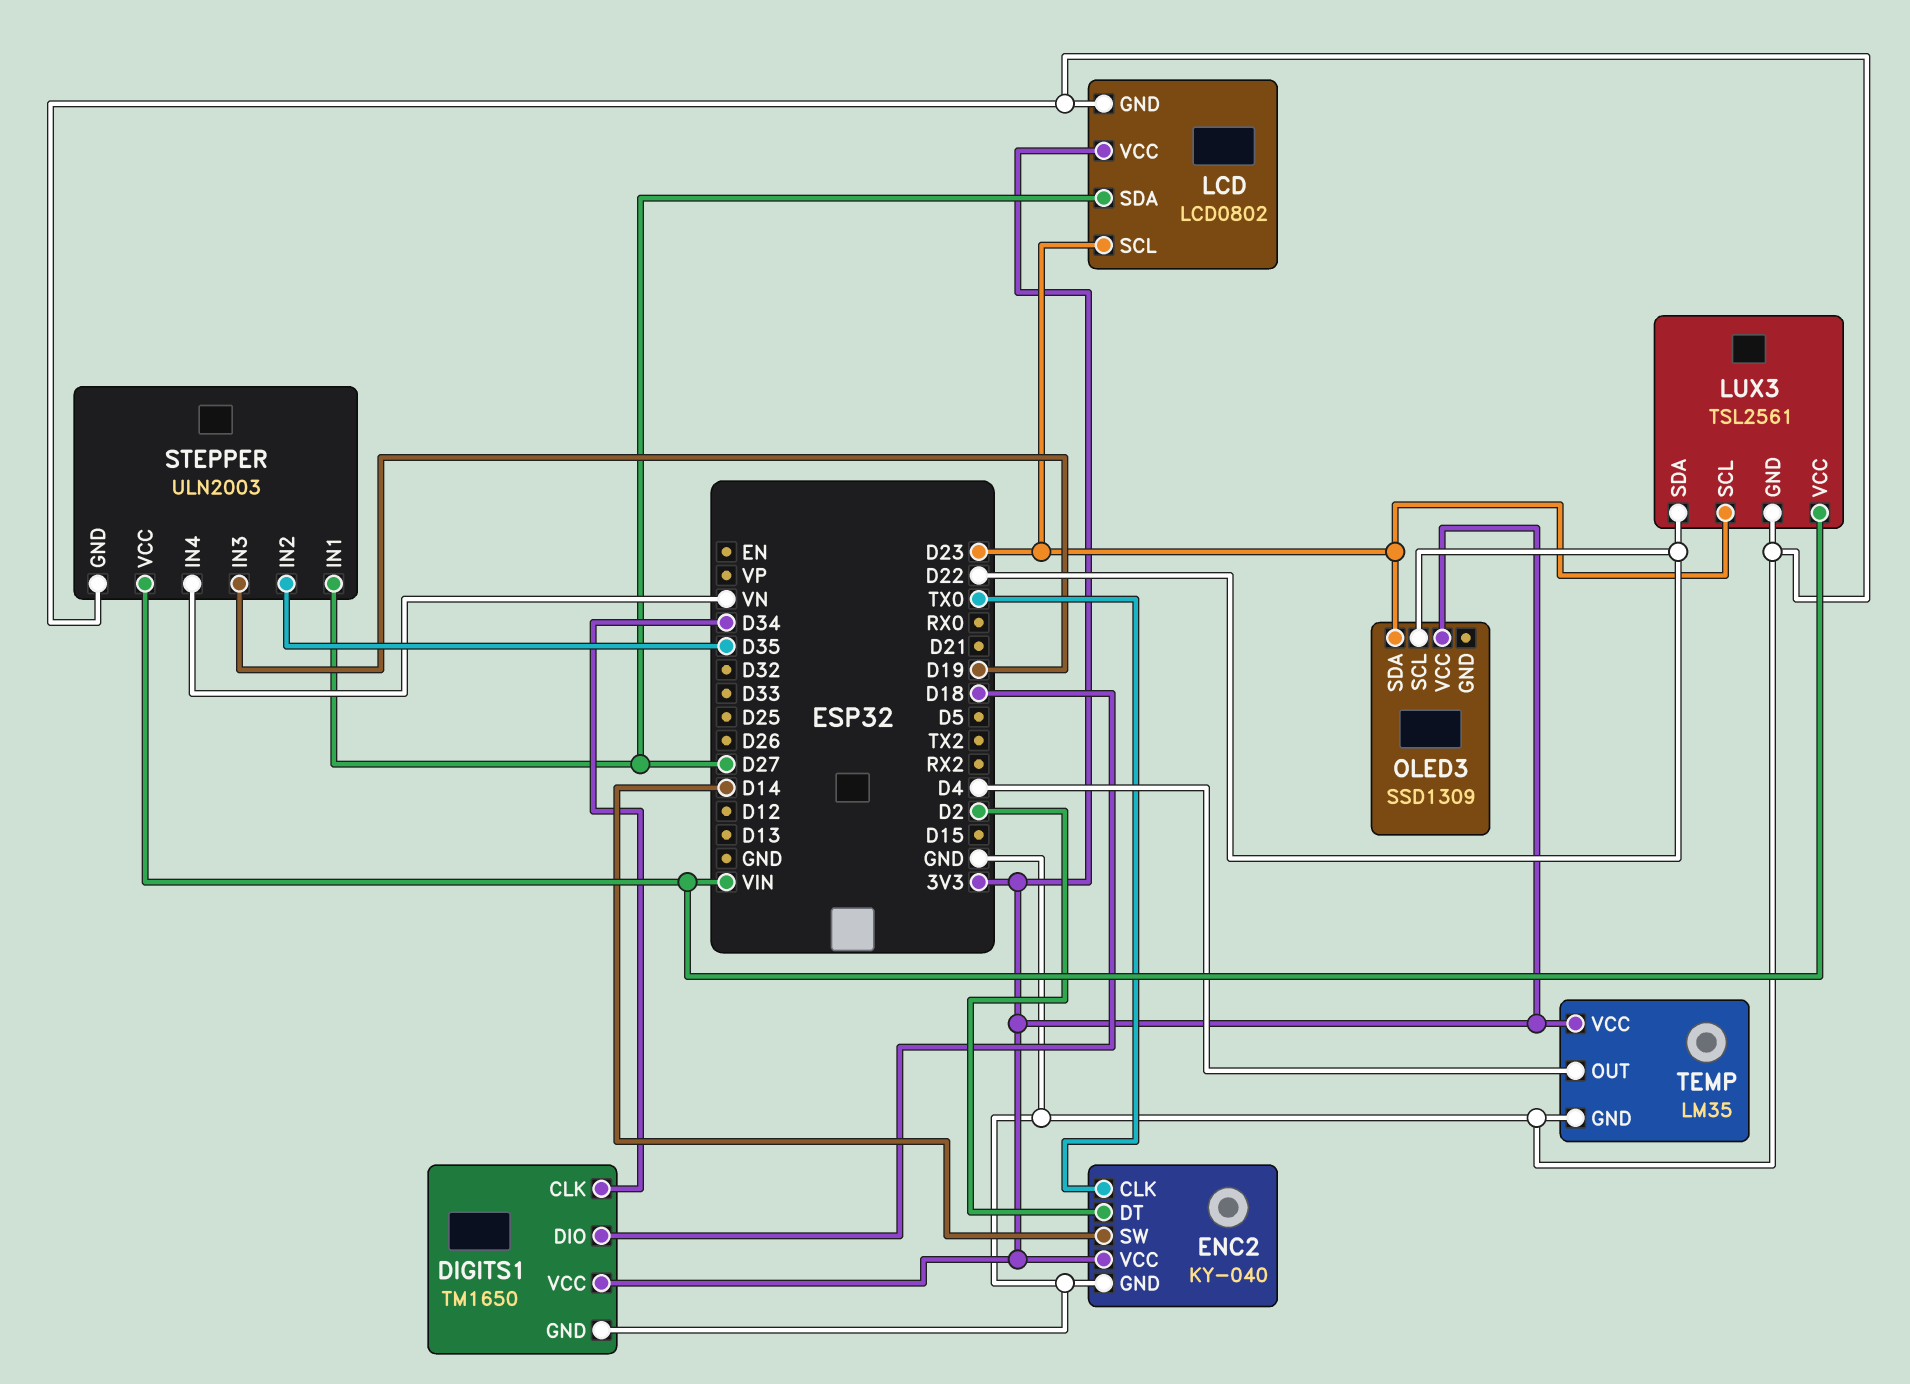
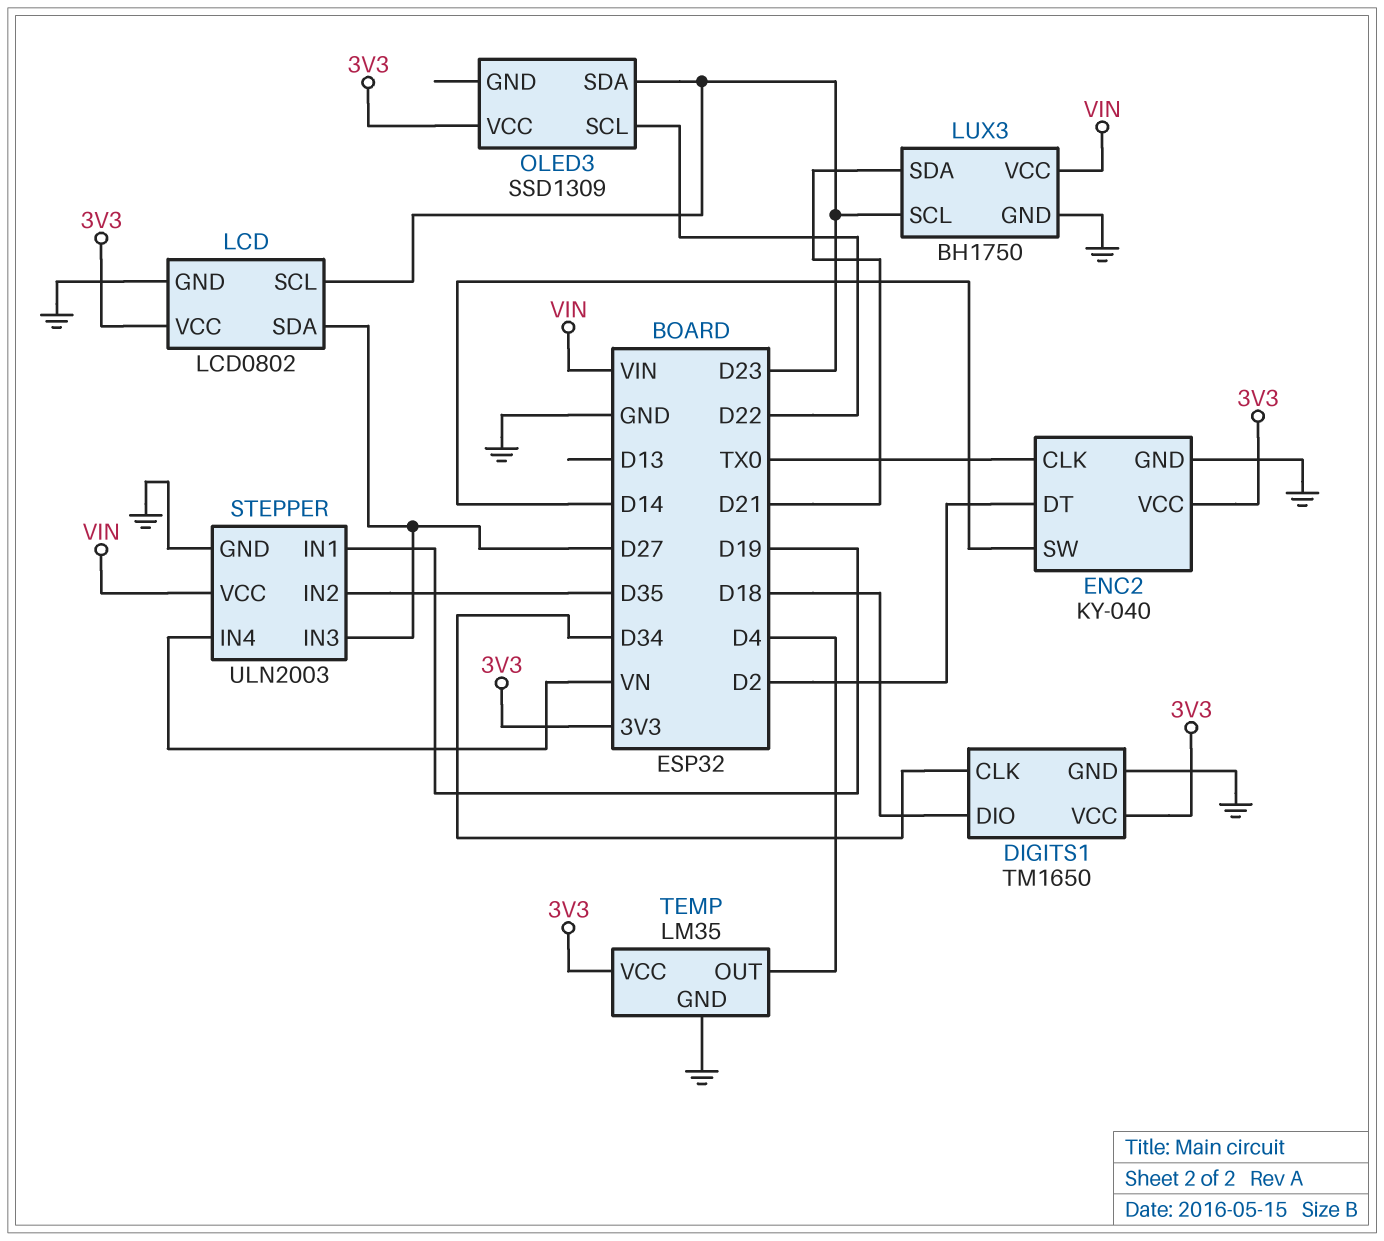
LUX3: TSL2561 -> BH1750
LUX3 pin SDA: D22 -> D21
STEPPER pin IN1: D27 -> D19
STEPPER pin IN3: D19 -> D27

